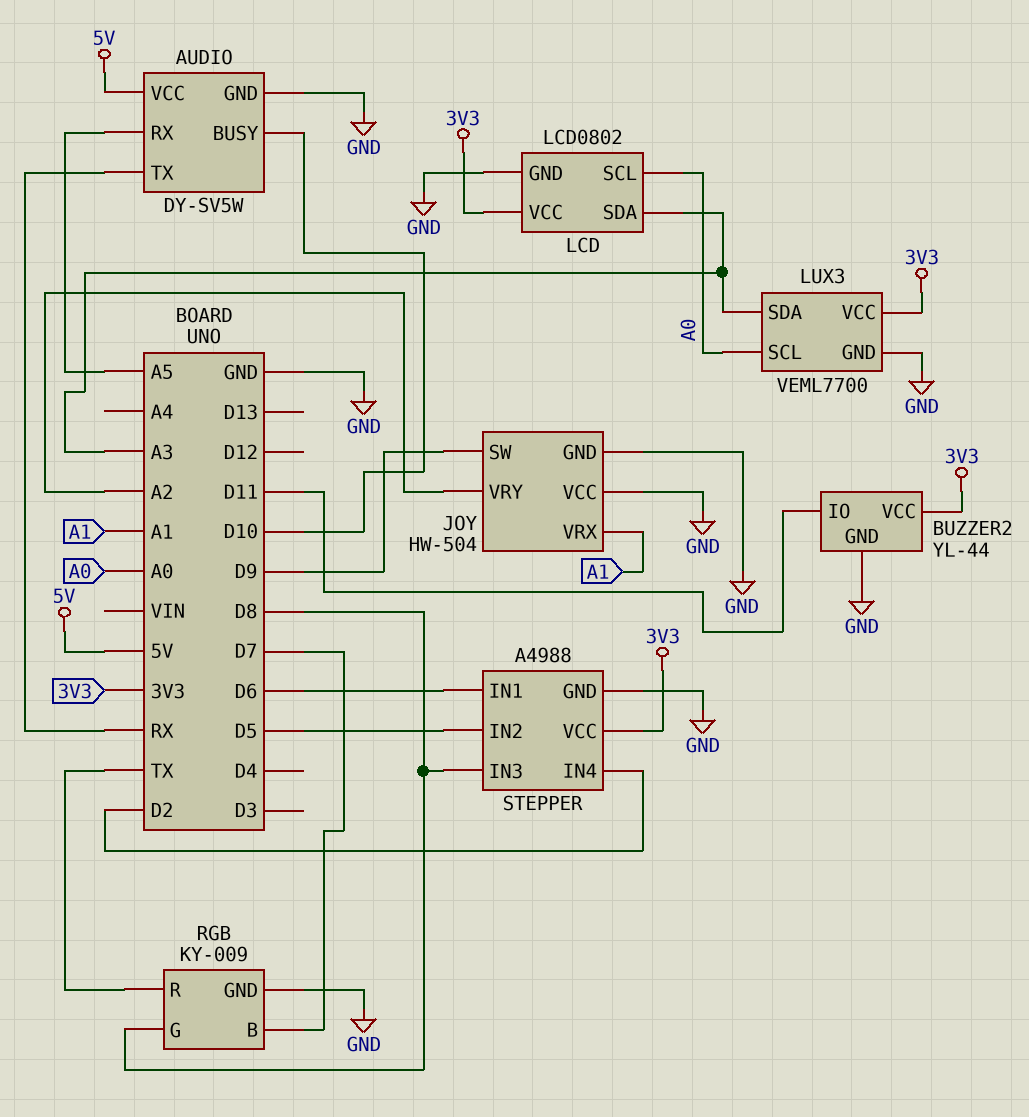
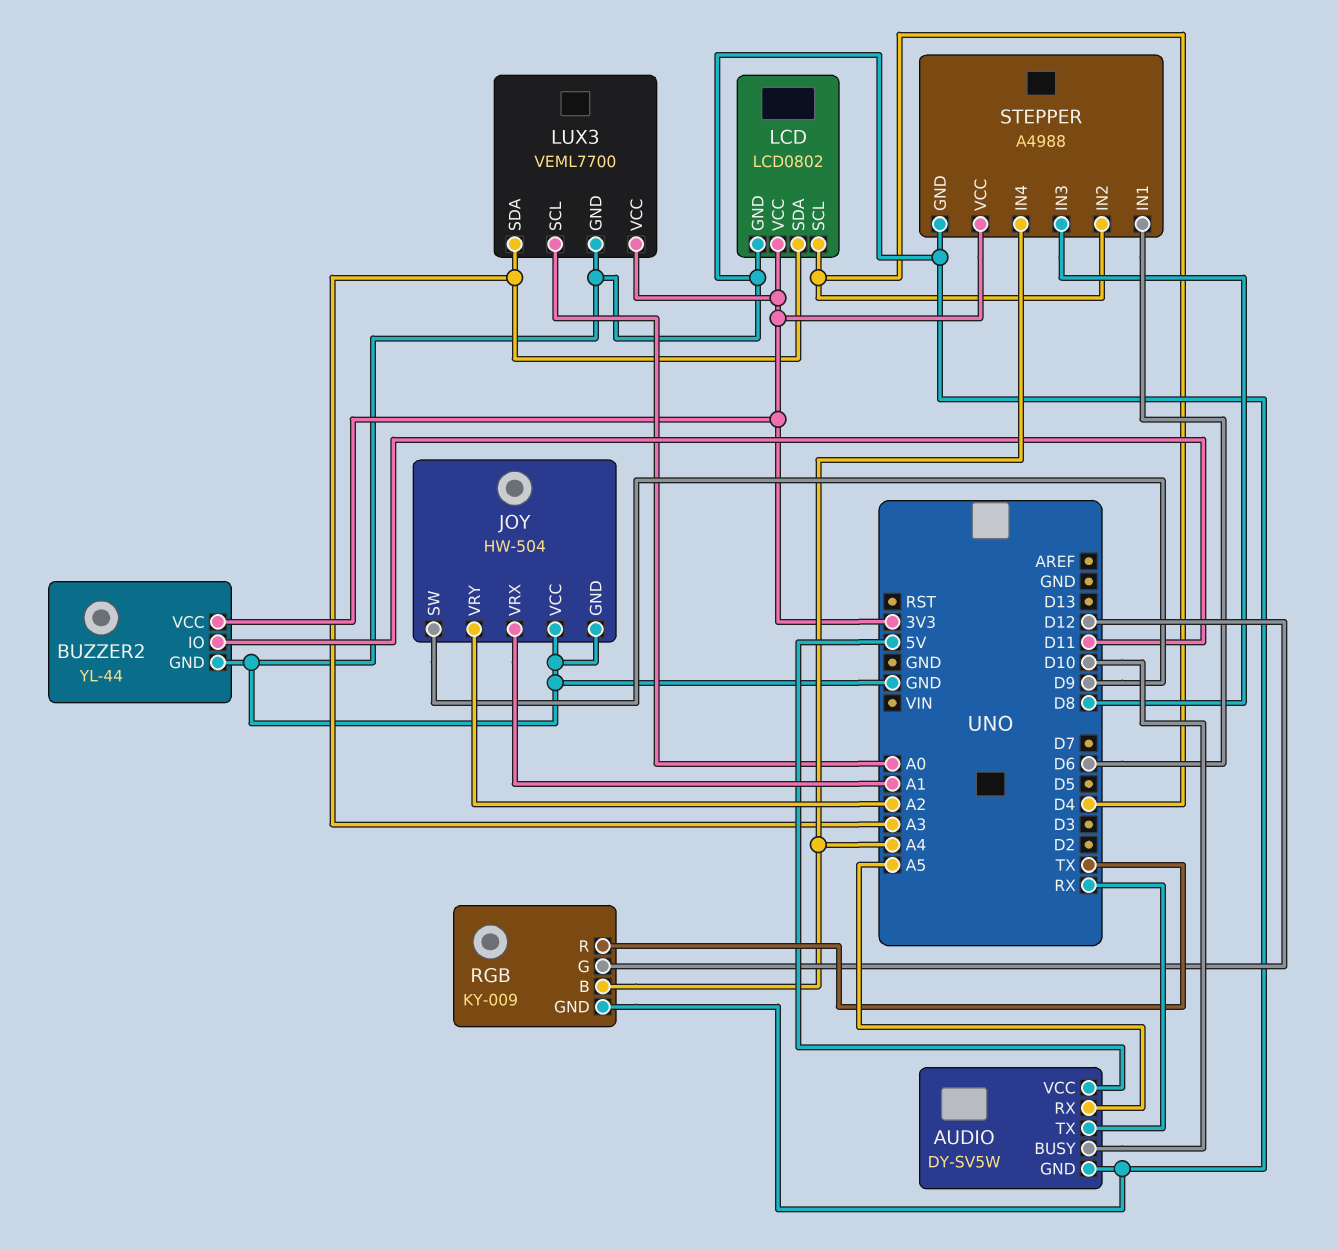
LCD pin SCL: A0 -> D4
RGB pin B: D7 -> A4
RGB pin G: D8 -> D12
STEPPER pin IN2: D5 -> D4
STEPPER pin IN4: D2 -> A4

